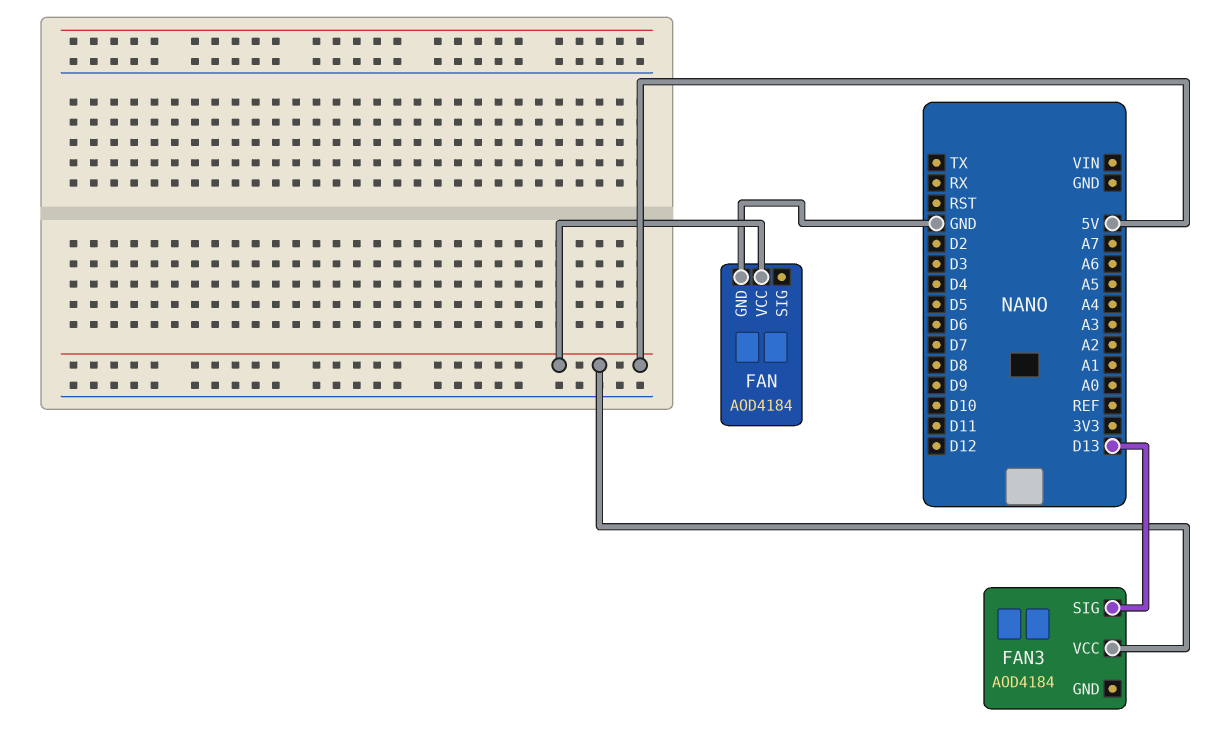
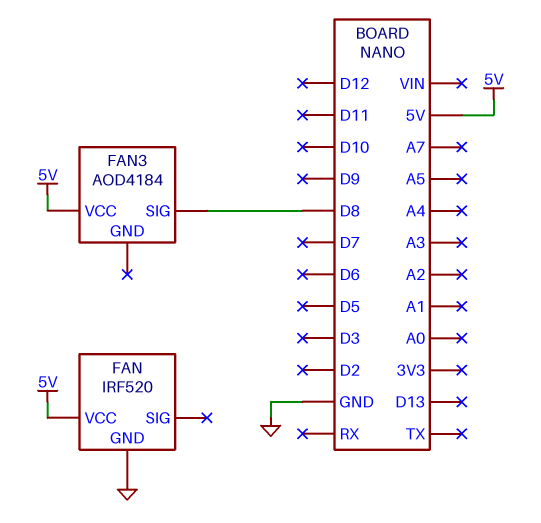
FAN: AOD4184 -> IRF520
FAN3 pin SIG: D13 -> D8

